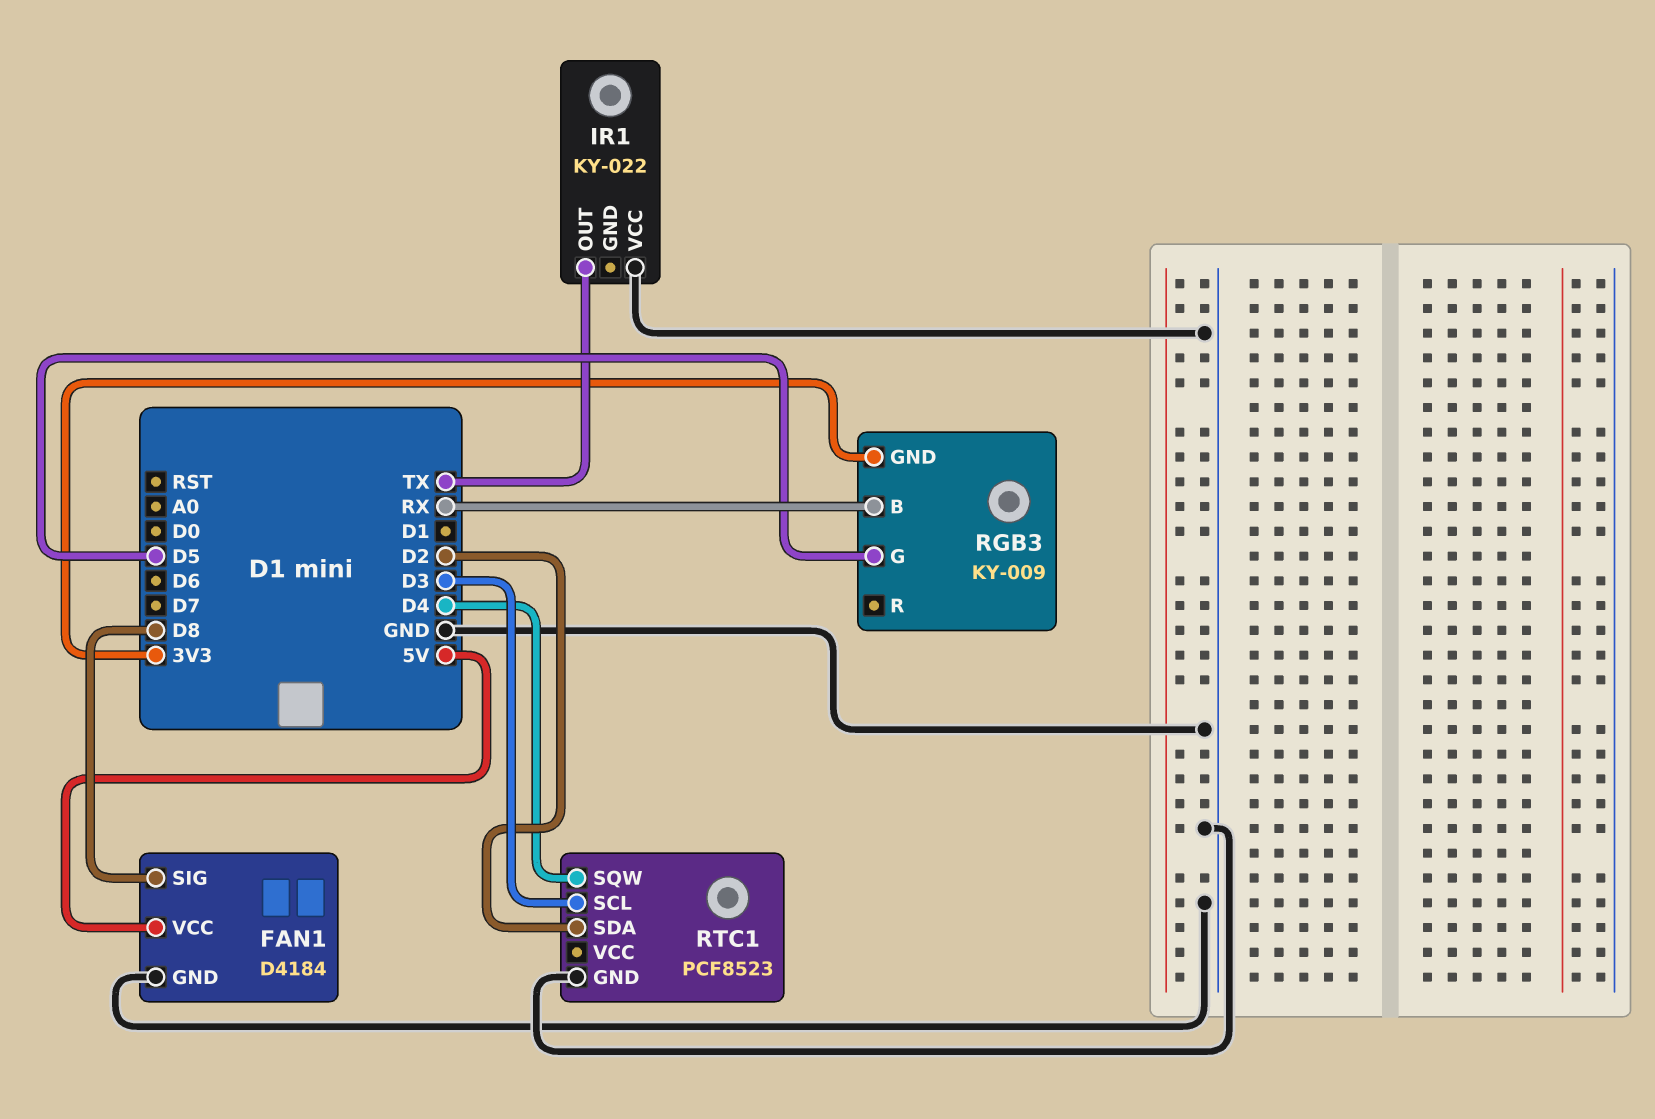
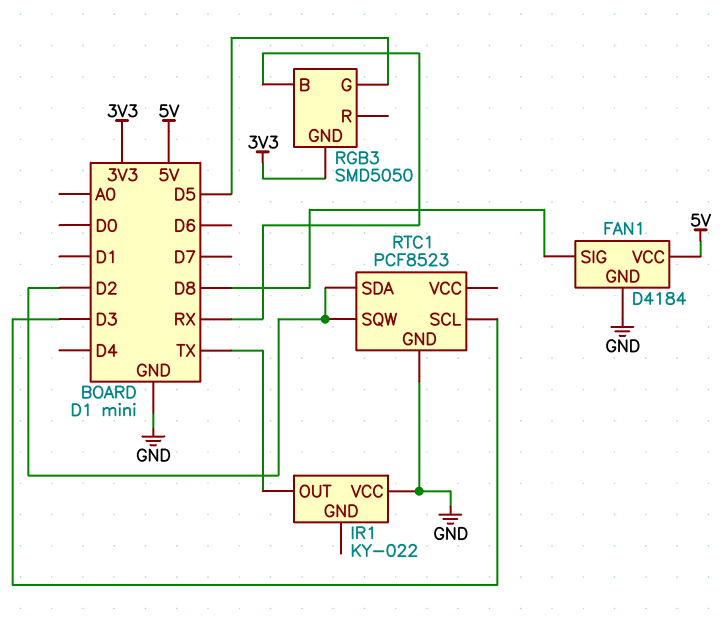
RGB3: KY-009 -> SMD5050
RTC1 pin SQW: D4 -> D2

